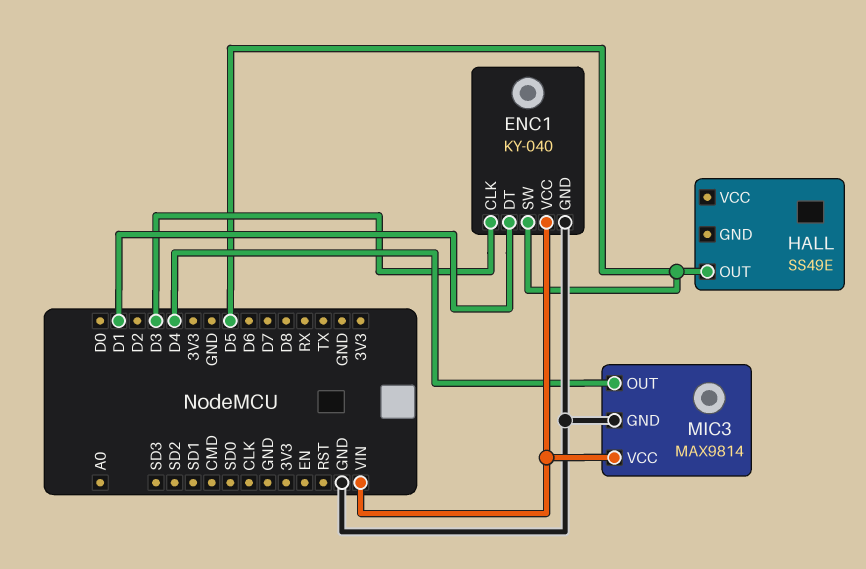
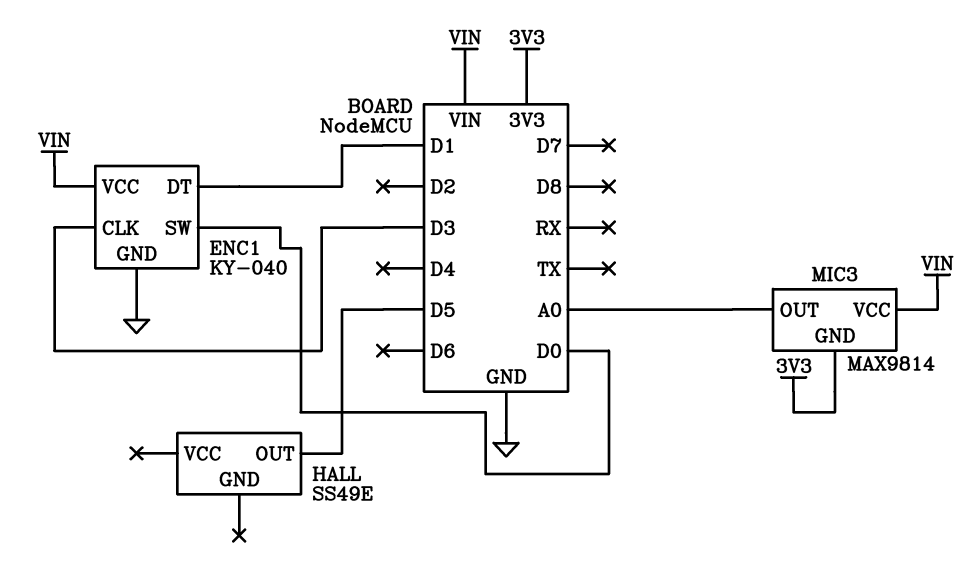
ENC1 pin SW: D5 -> D0
MIC3 pin GND: GND -> 3V3
MIC3 pin OUT: D4 -> A0

